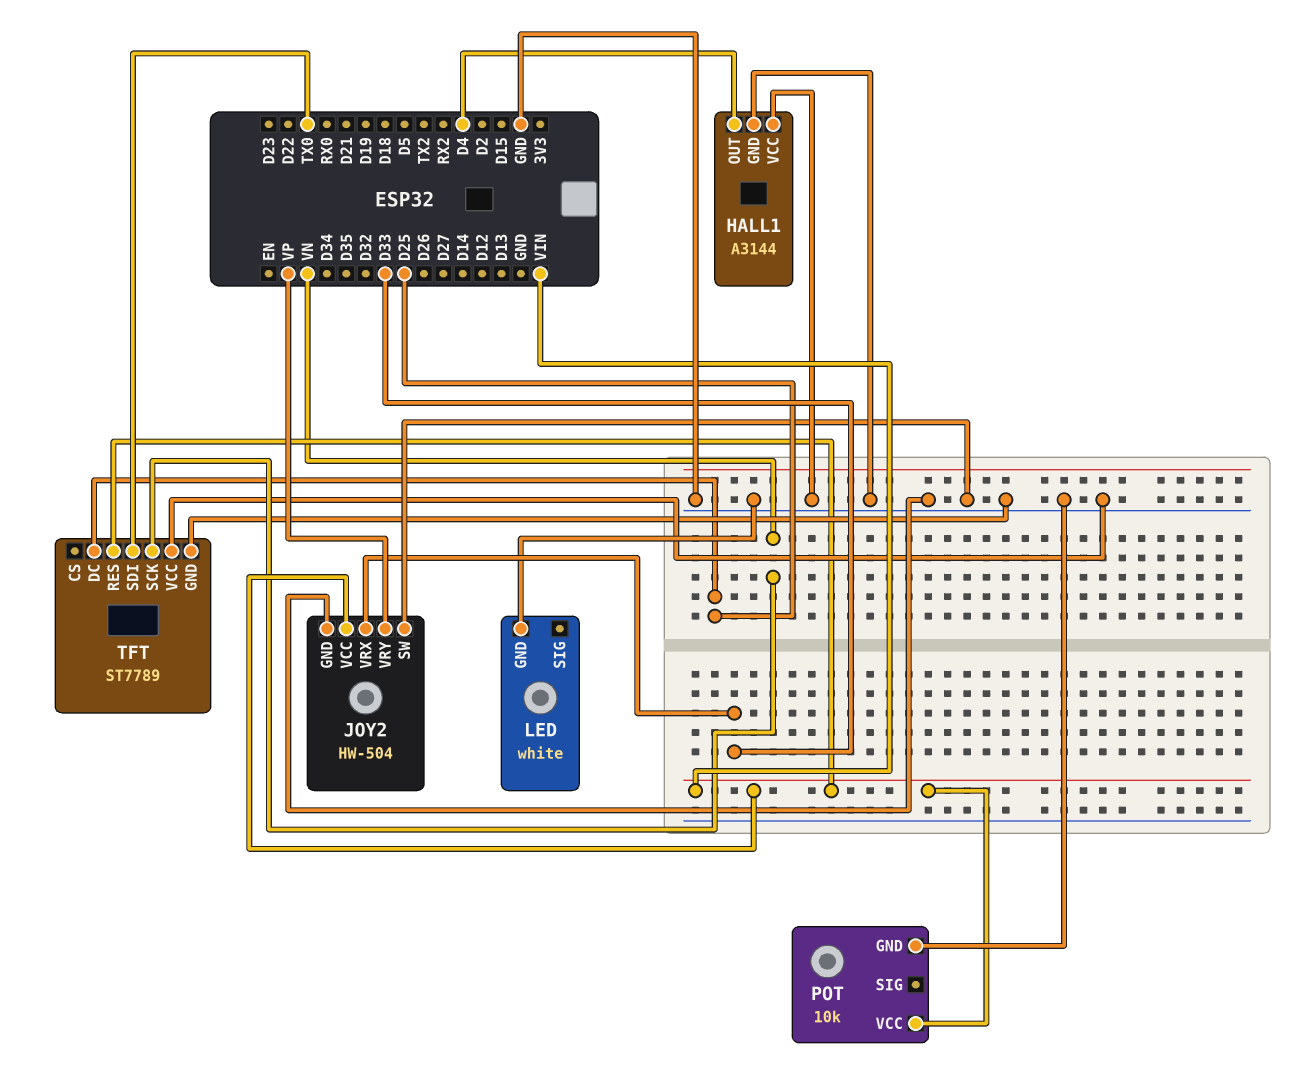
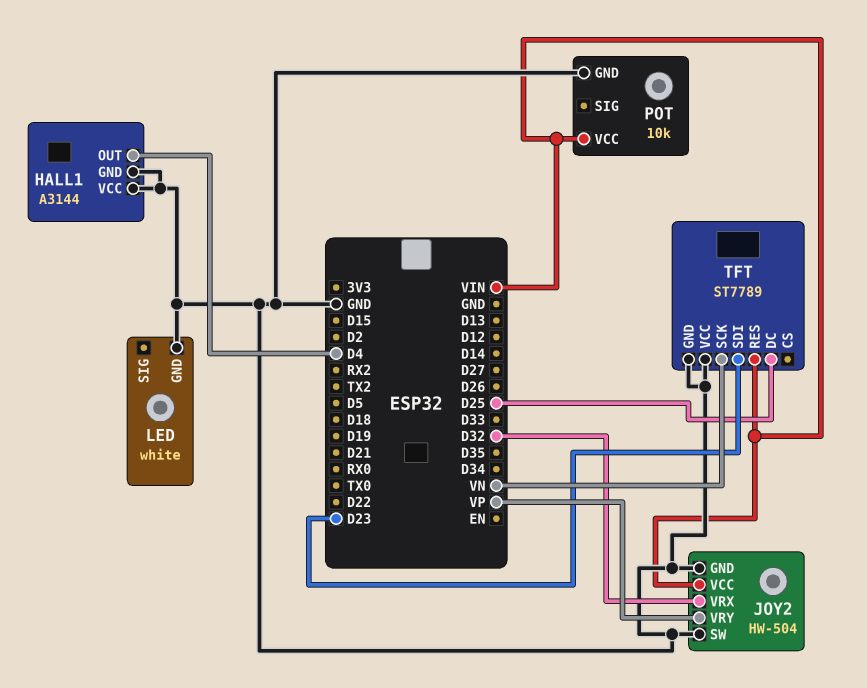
JOY2 pin VRX: D33 -> D32
TFT pin SDI: TX0 -> D23

